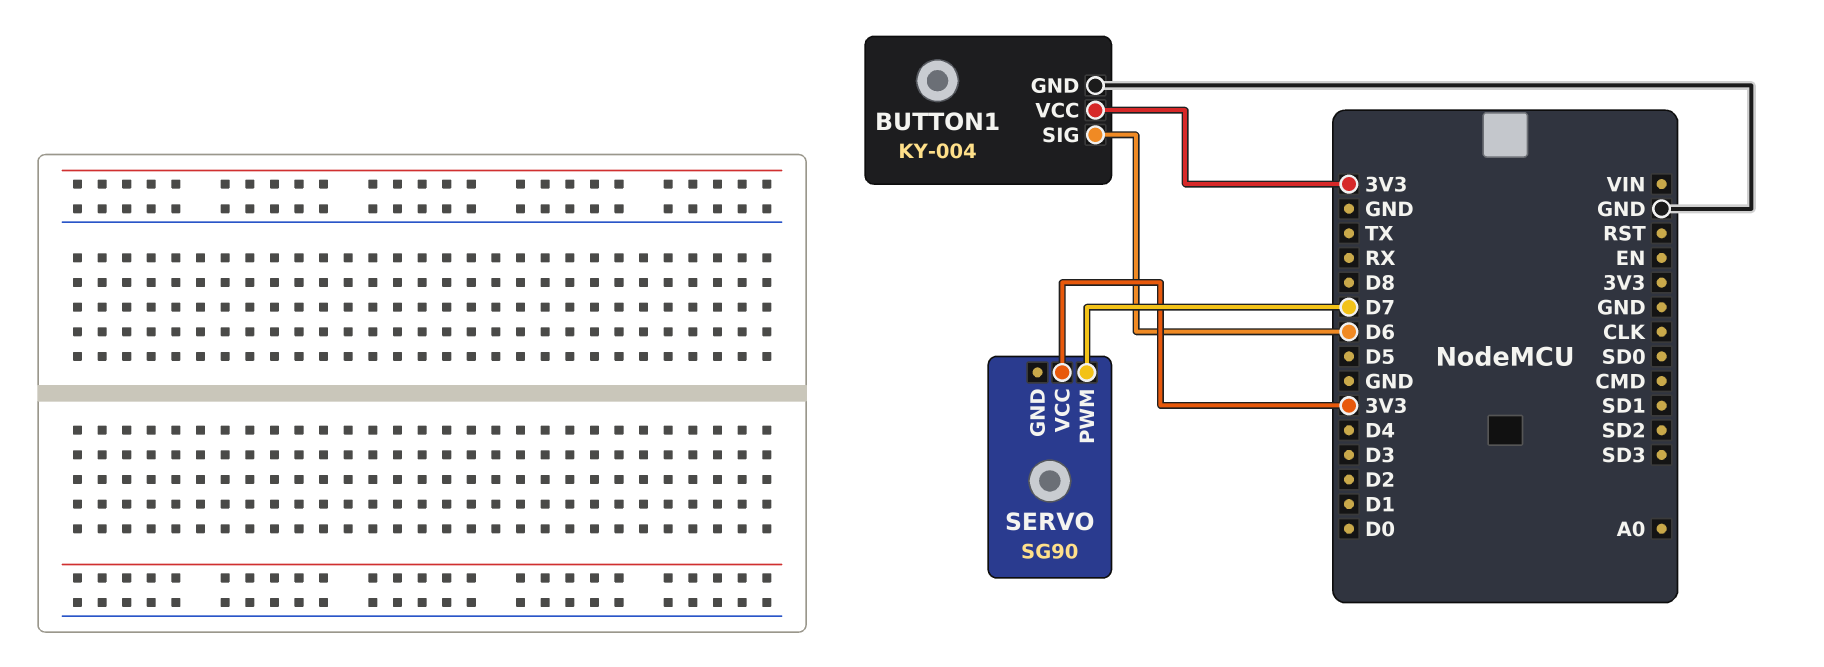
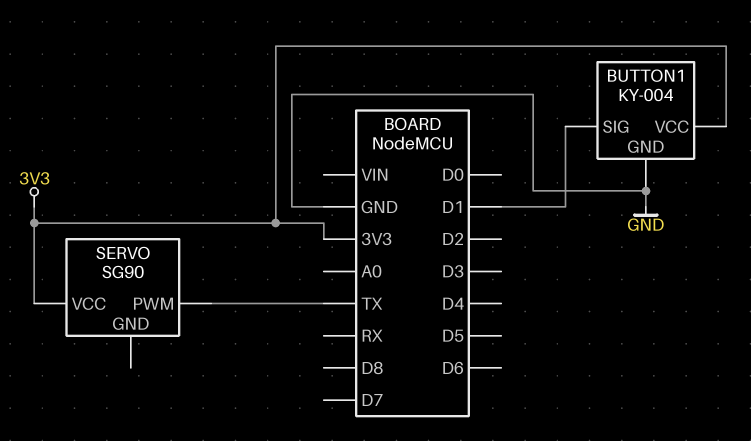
BUTTON1 pin SIG: D6 -> D1
SERVO pin PWM: D7 -> TX

